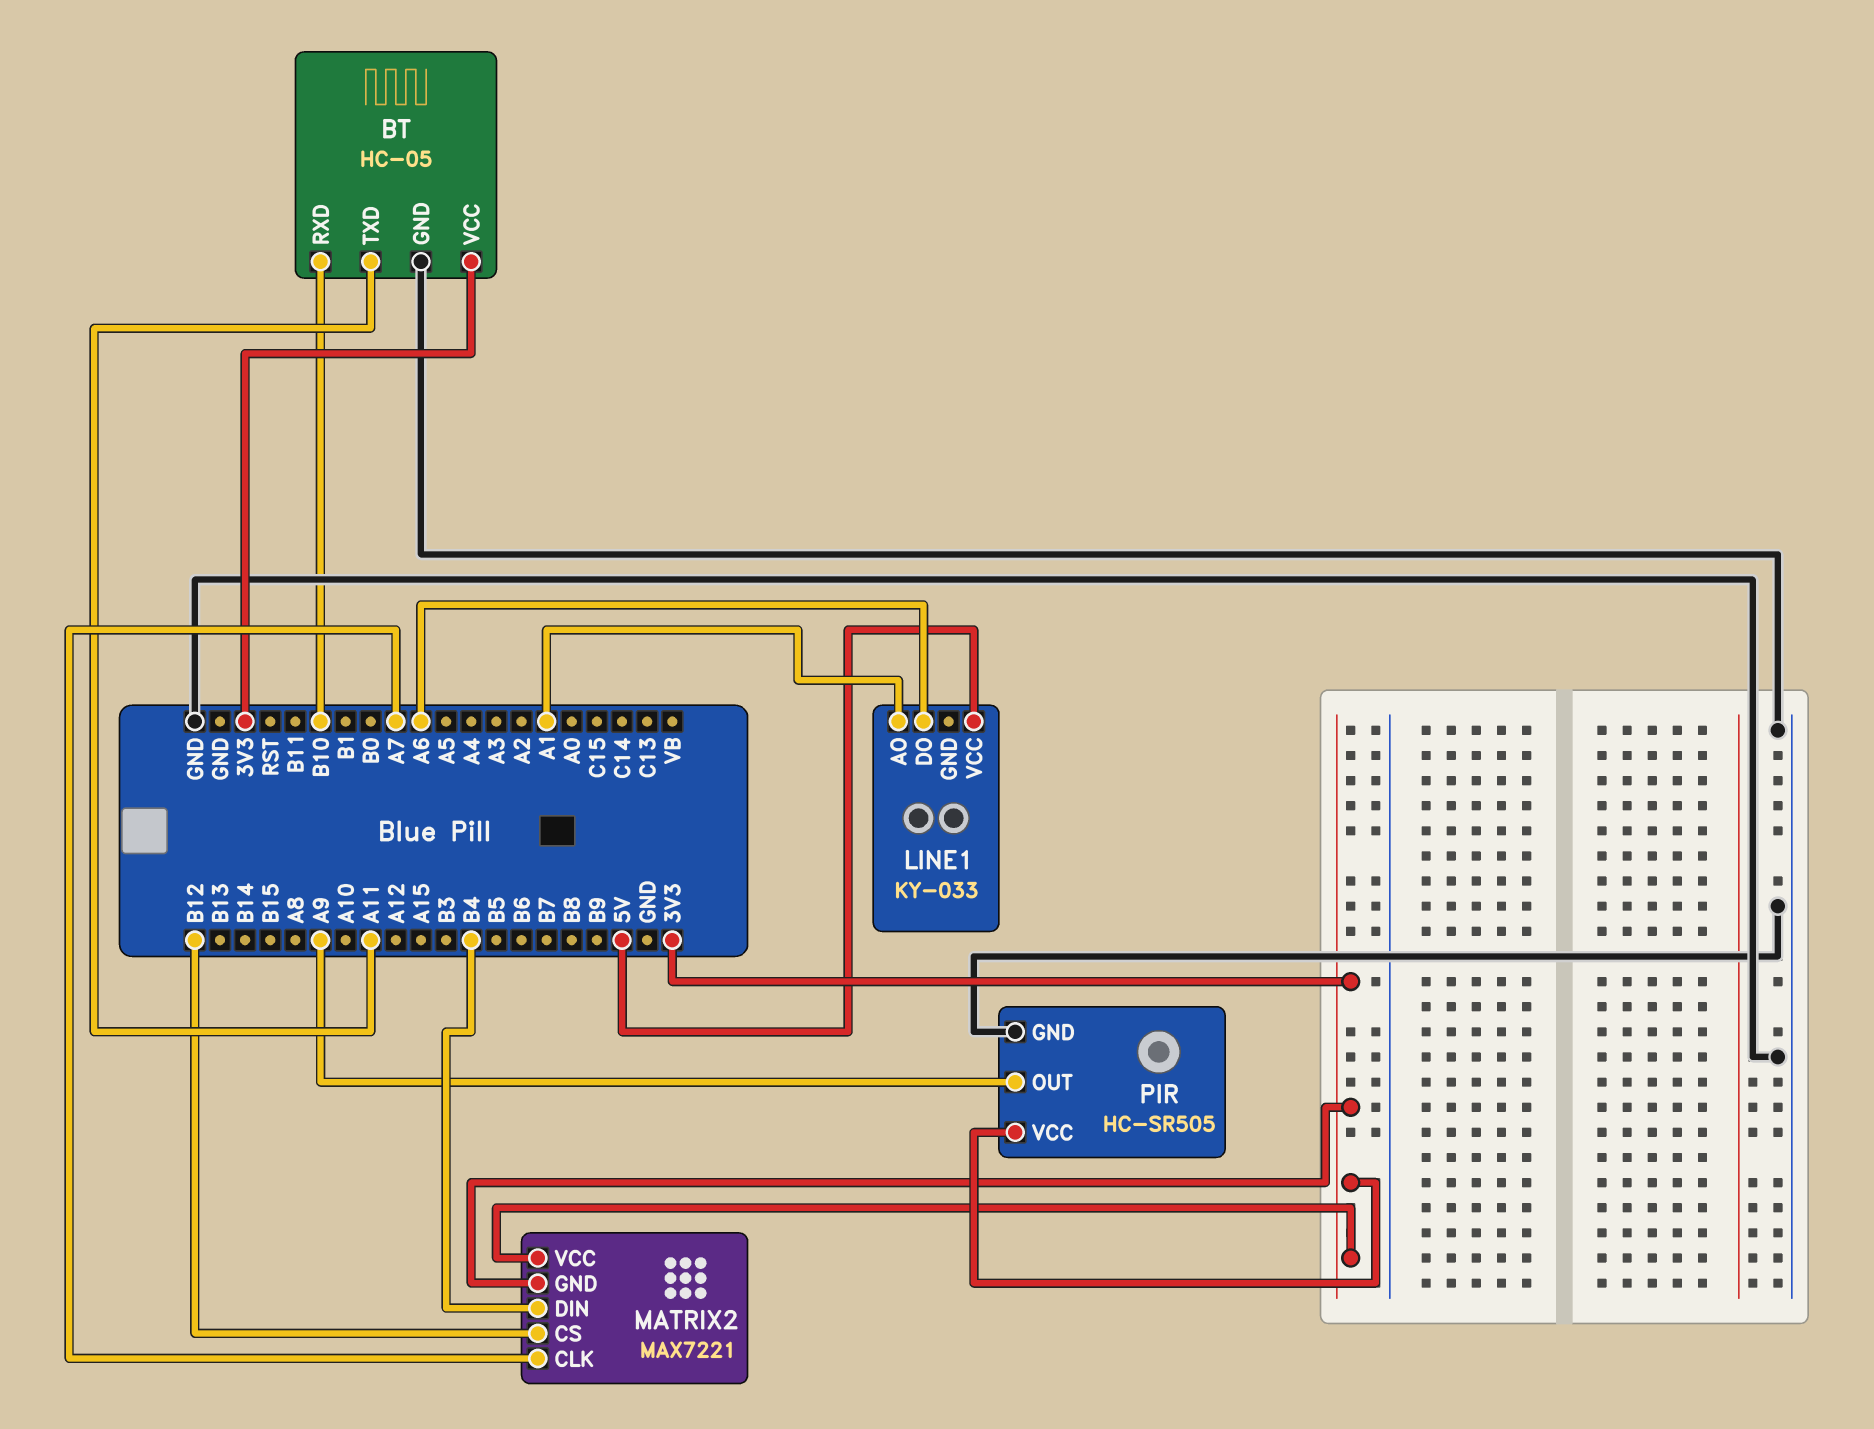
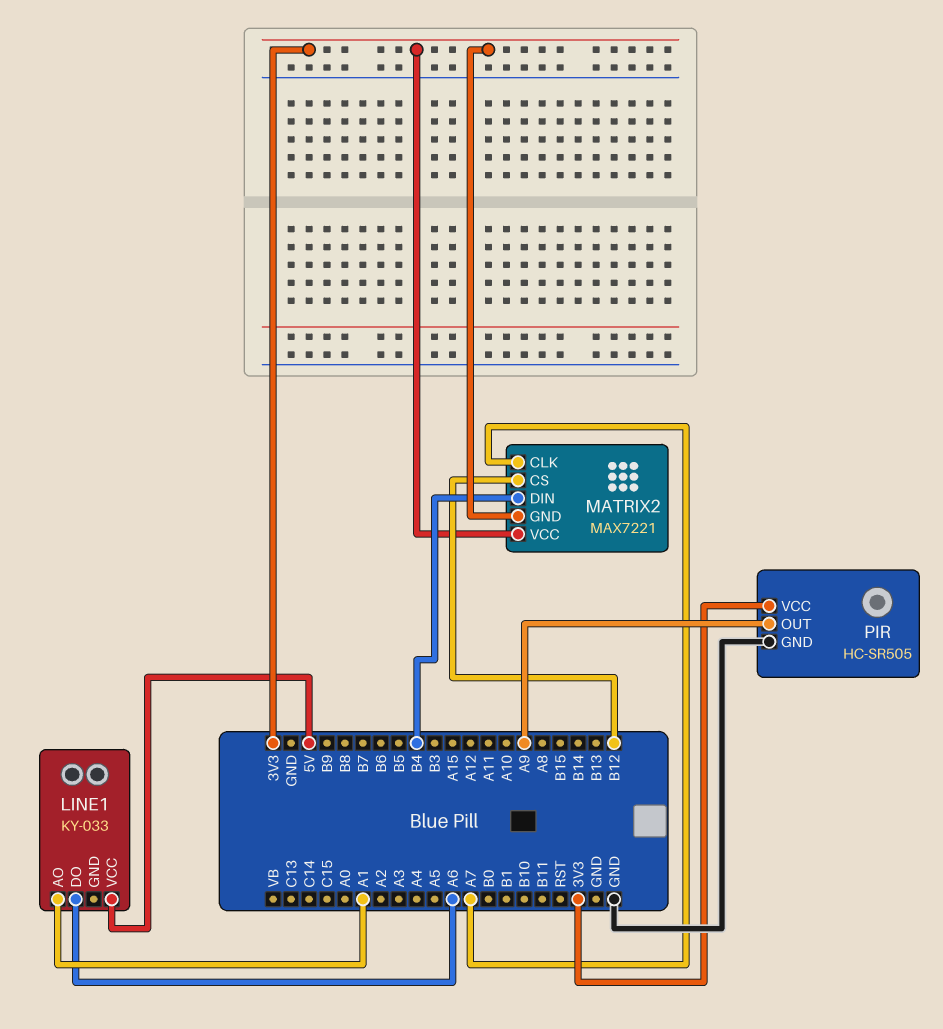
BT: HC-05 -> none
BT pin GND: GND -> none
BT pin RXD: B10 -> none
BT pin TXD: A11 -> none
BT pin VCC: 3V3 -> none

